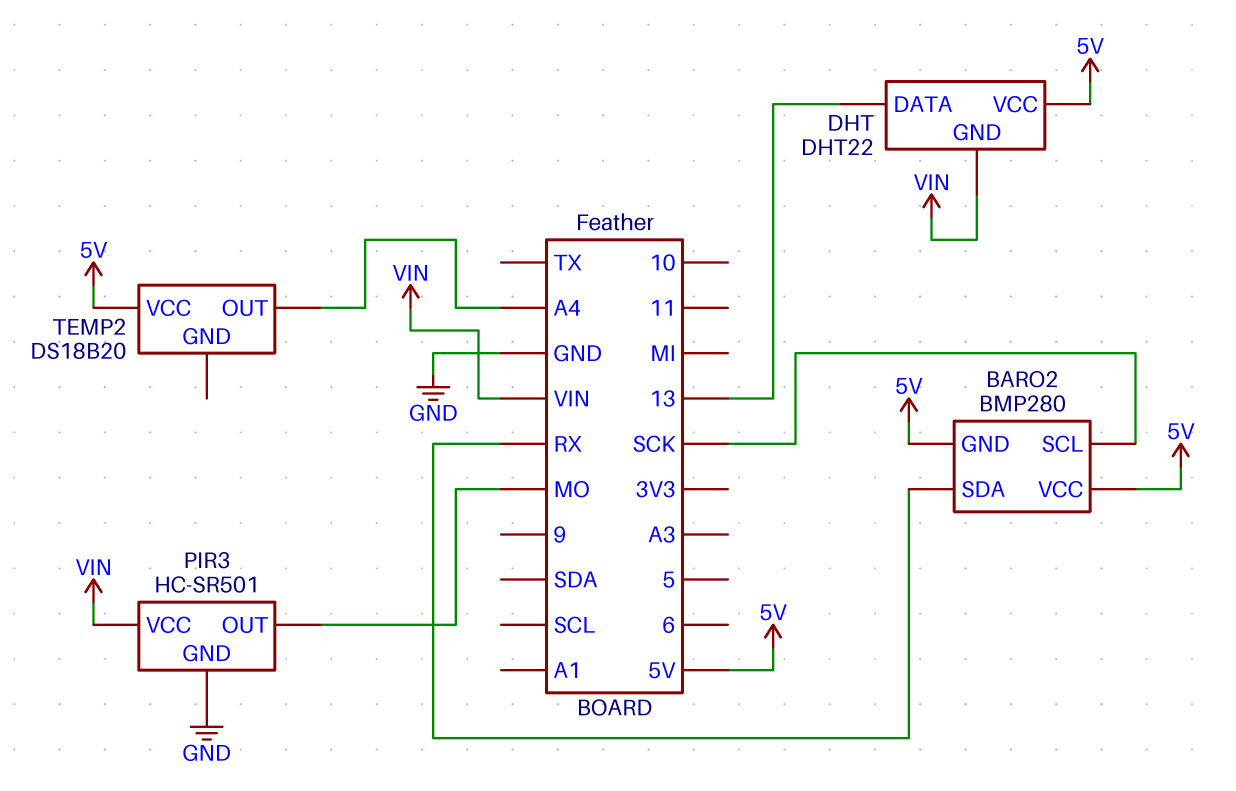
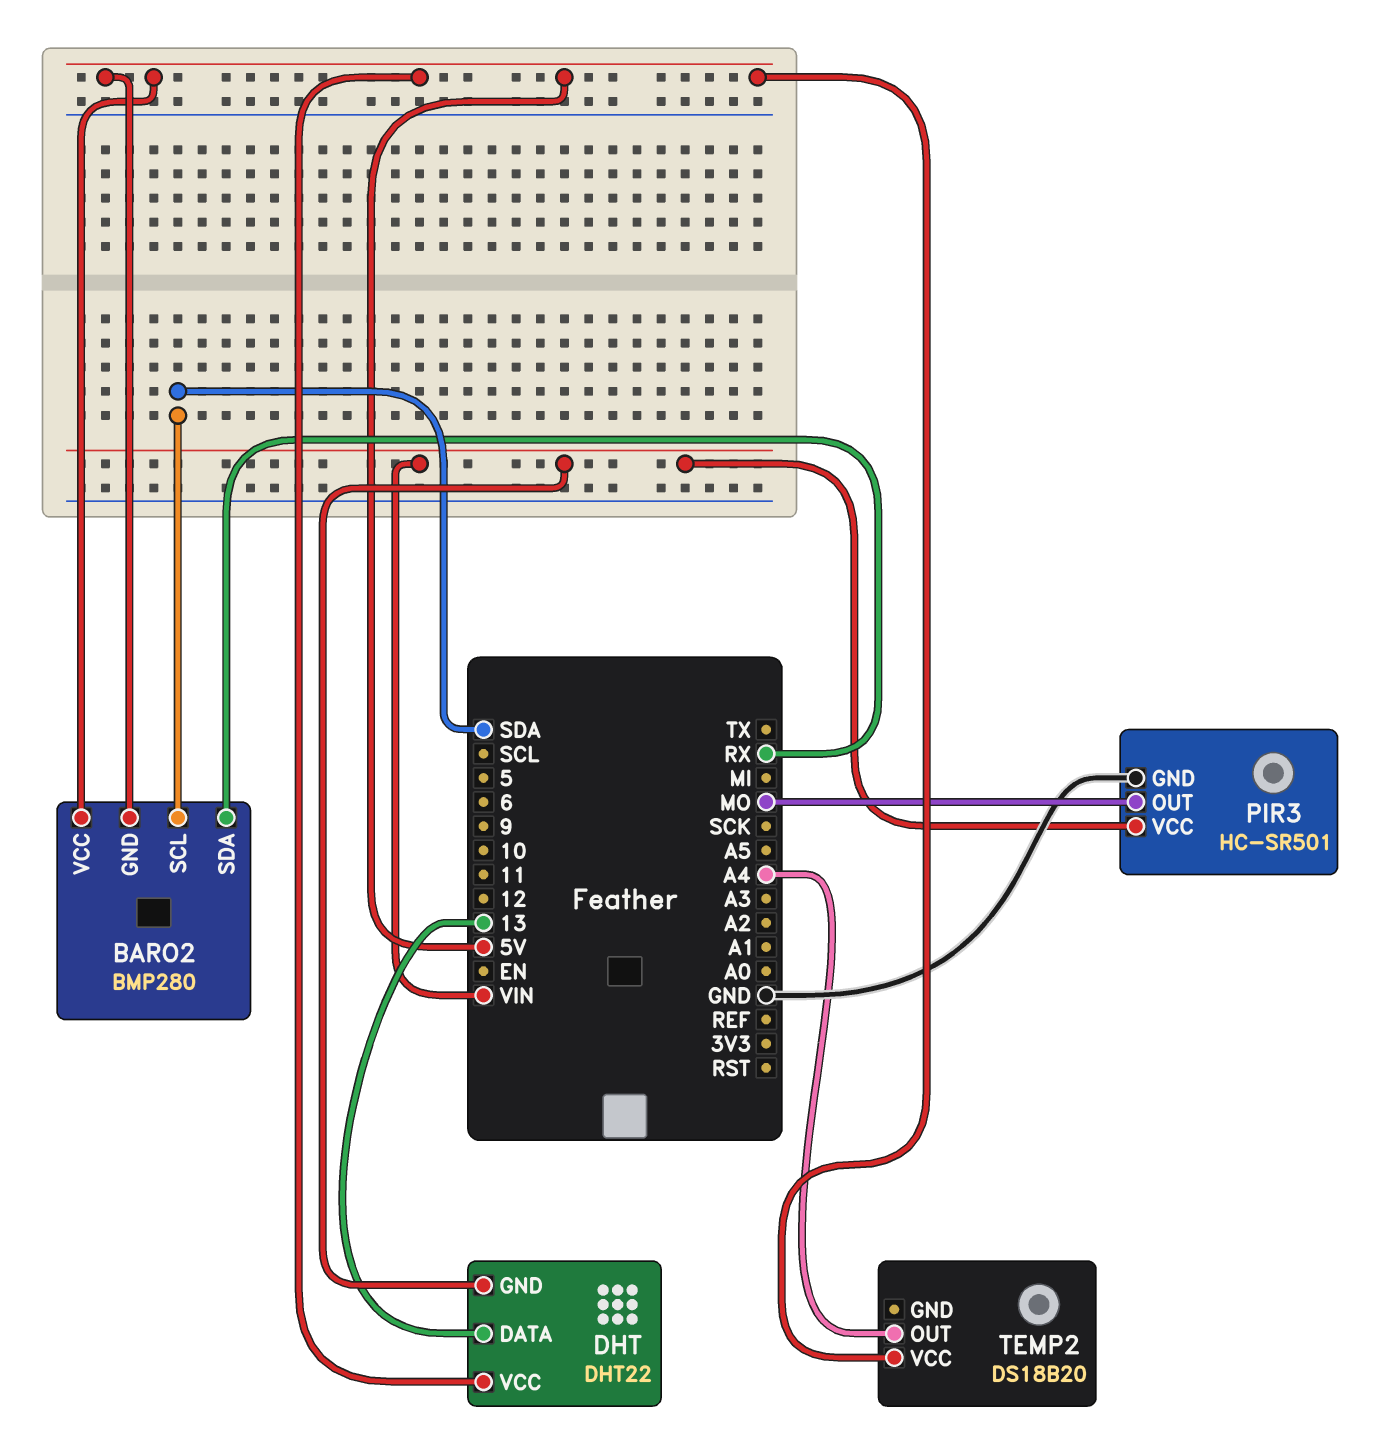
BARO2 pin SCL: SCK -> SDA

